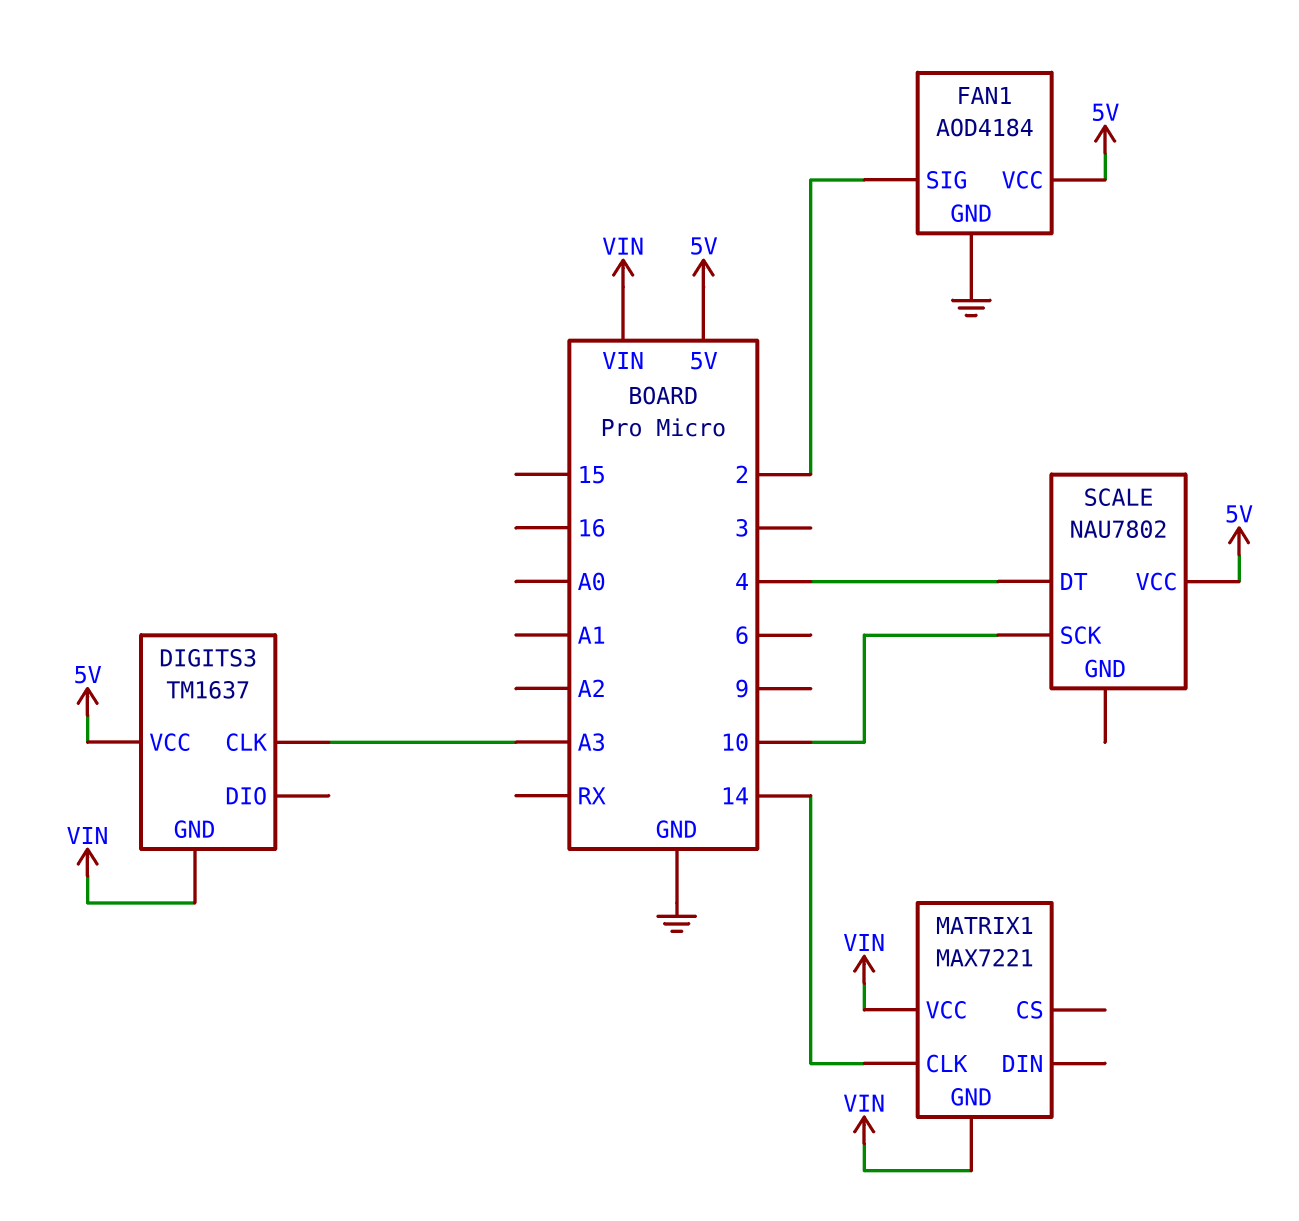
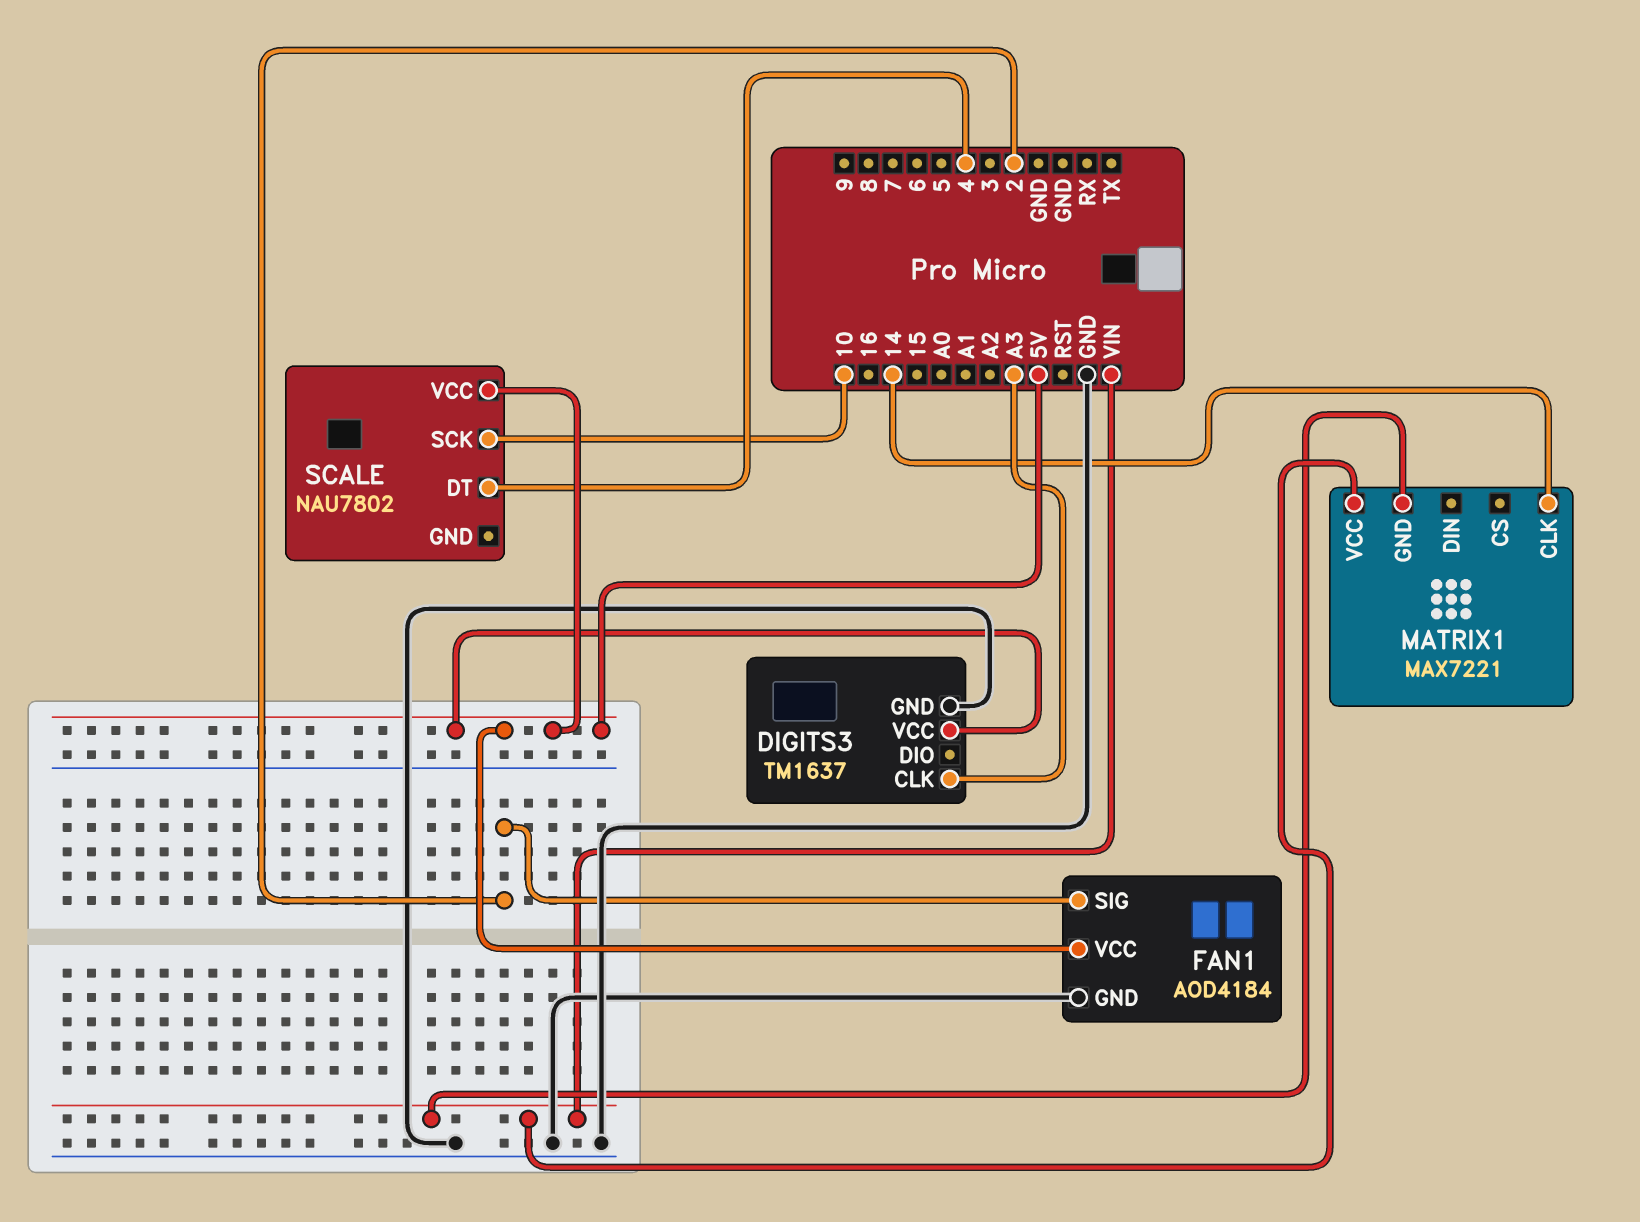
DIGITS3 pin GND: VIN -> GND

